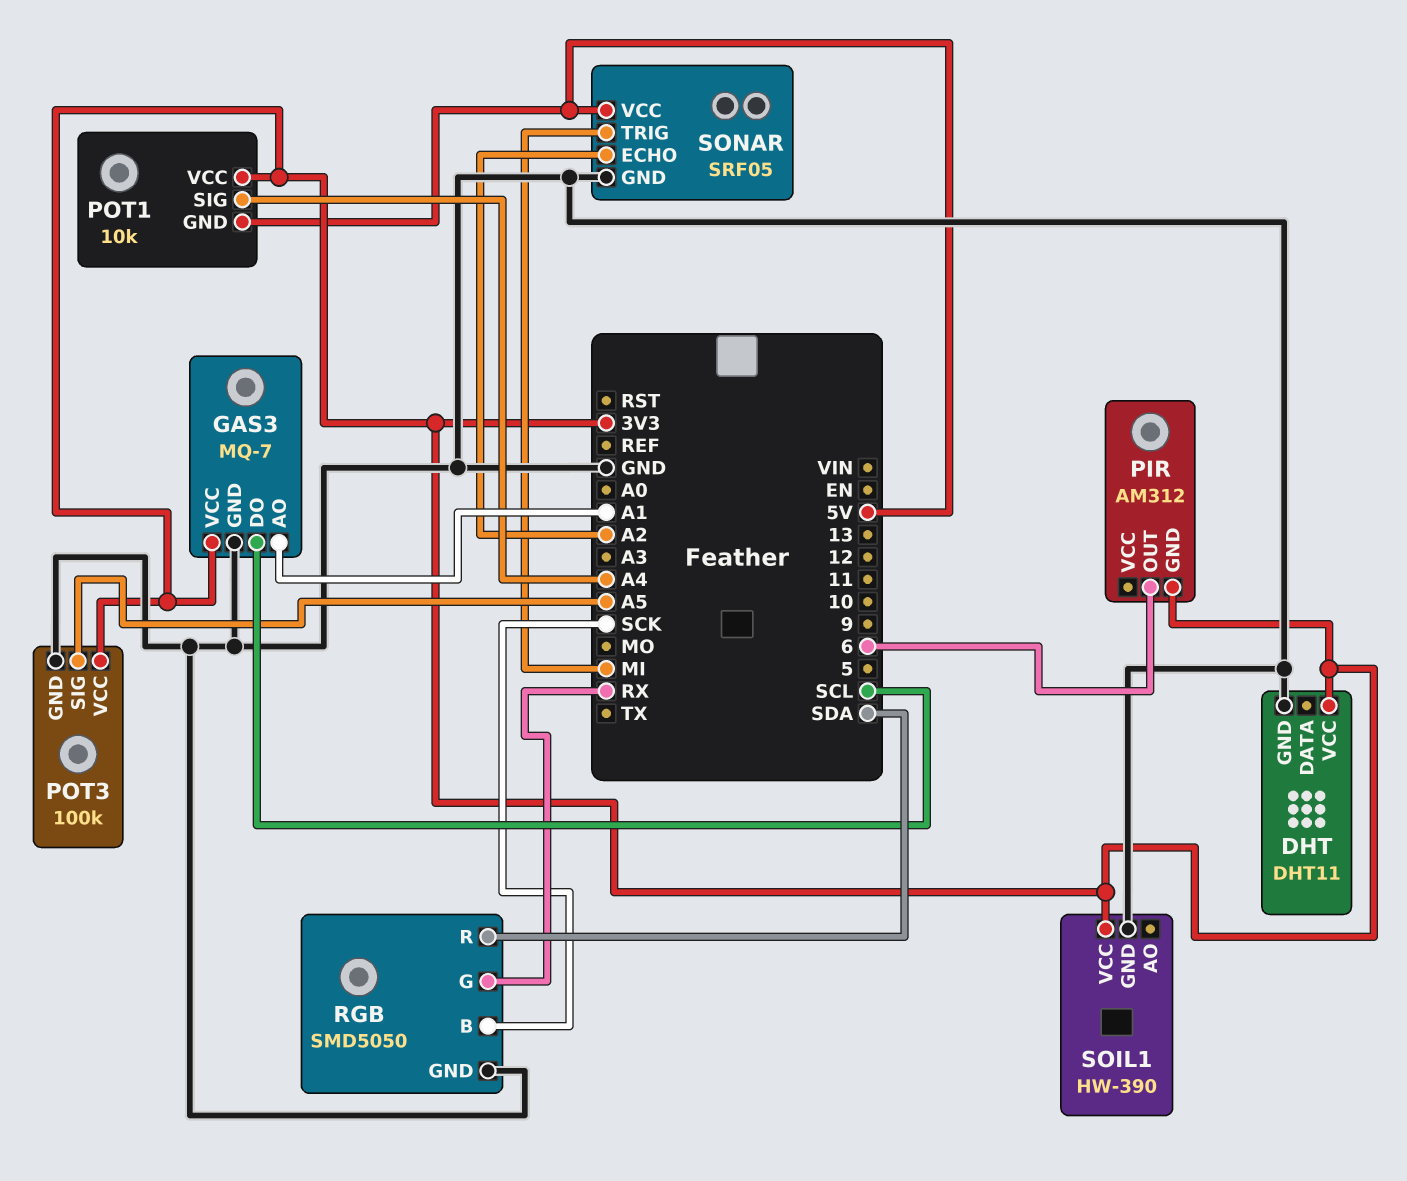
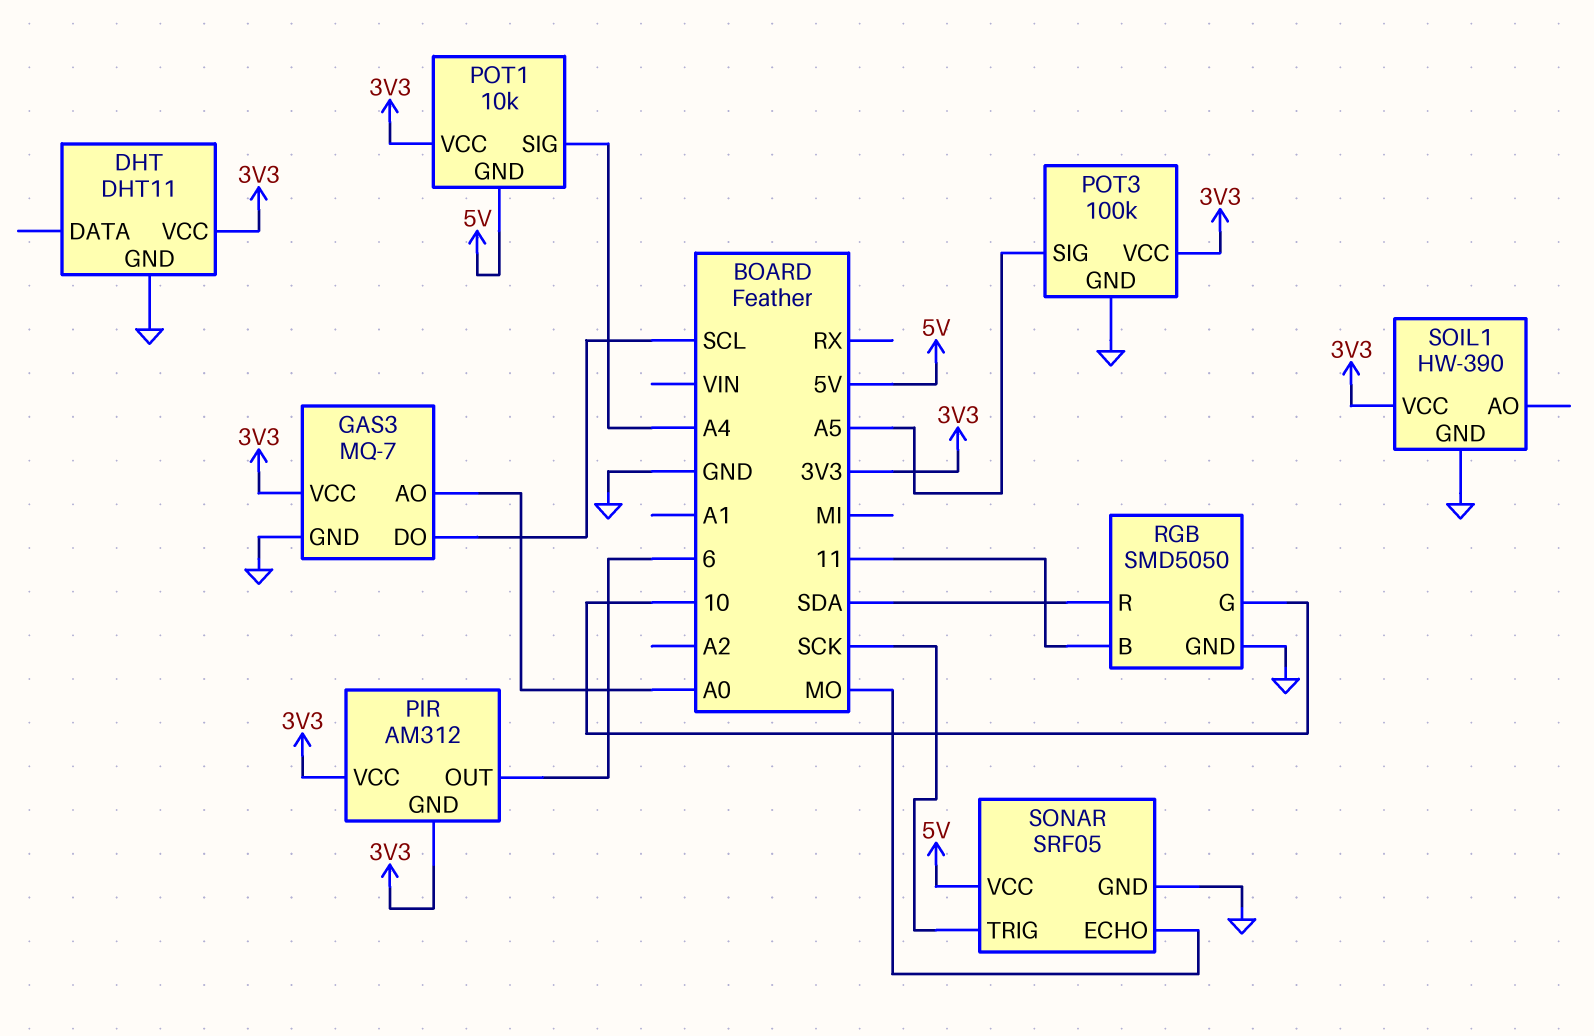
GAS3 pin AO: A1 -> A0
PIR pin VCC: none -> 3V3
RGB pin B: SCK -> 11
RGB pin G: RX -> 10
SONAR pin ECHO: A2 -> MO
SONAR pin TRIG: MI -> SCK

